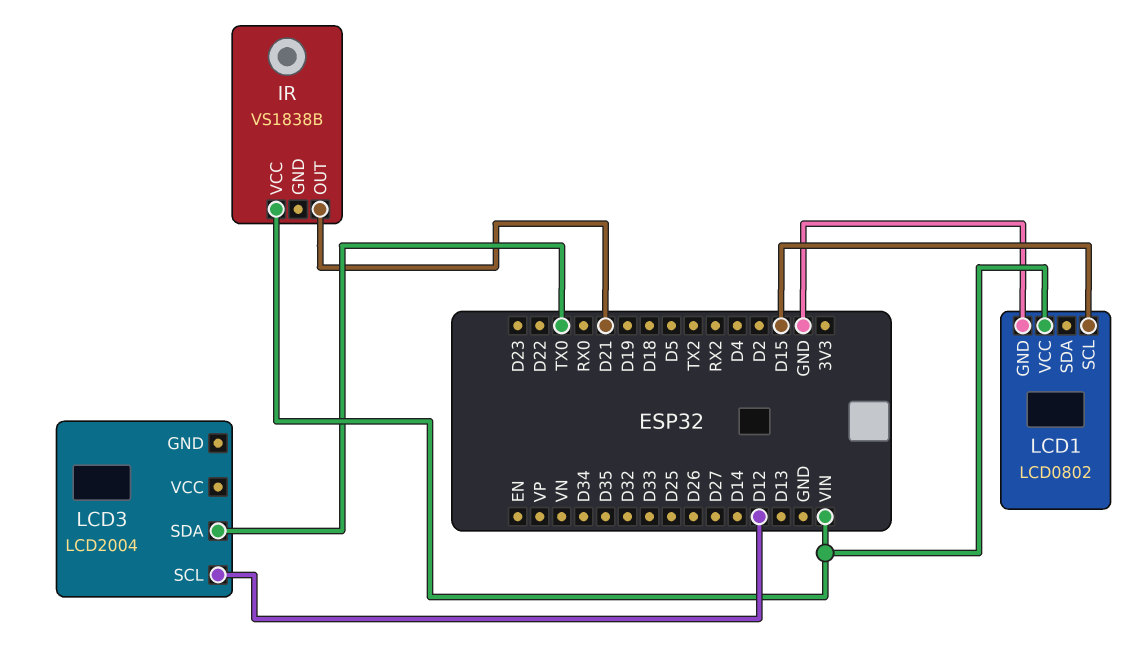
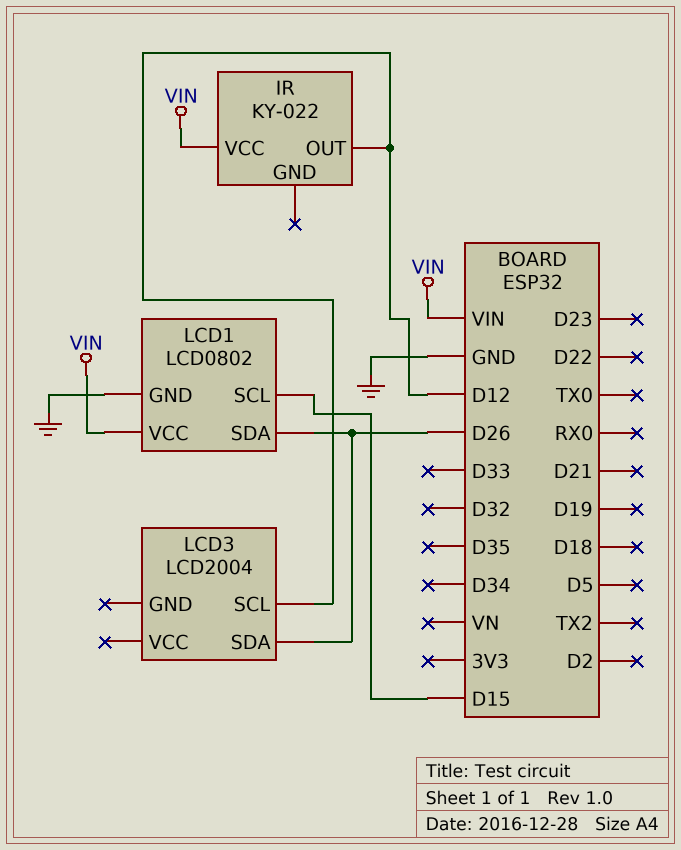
IR: VS1838B -> KY-022
IR pin OUT: D21 -> D12
LCD1 pin SDA: none -> D26
LCD3 pin SDA: TX0 -> D26

